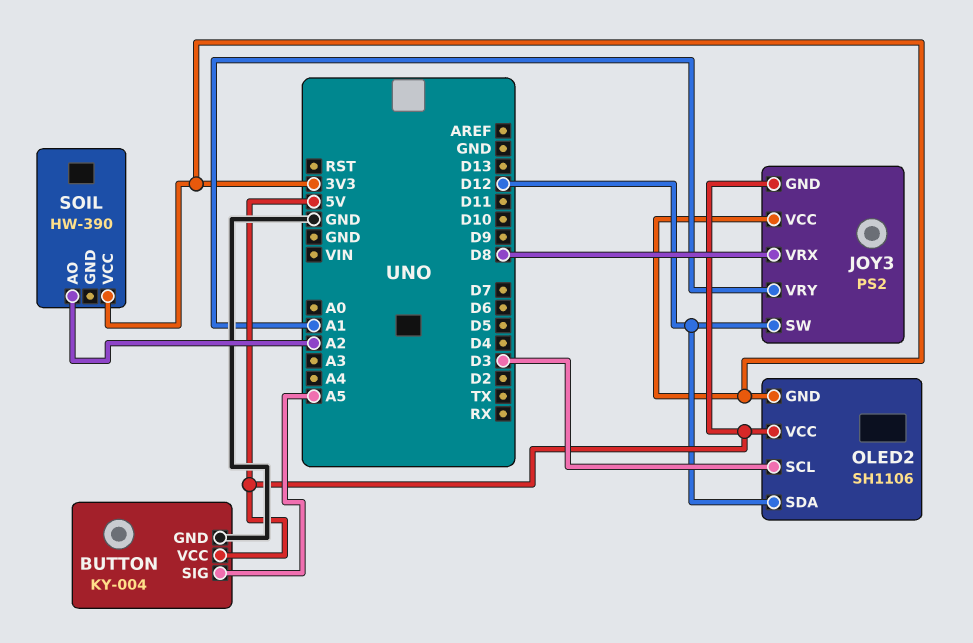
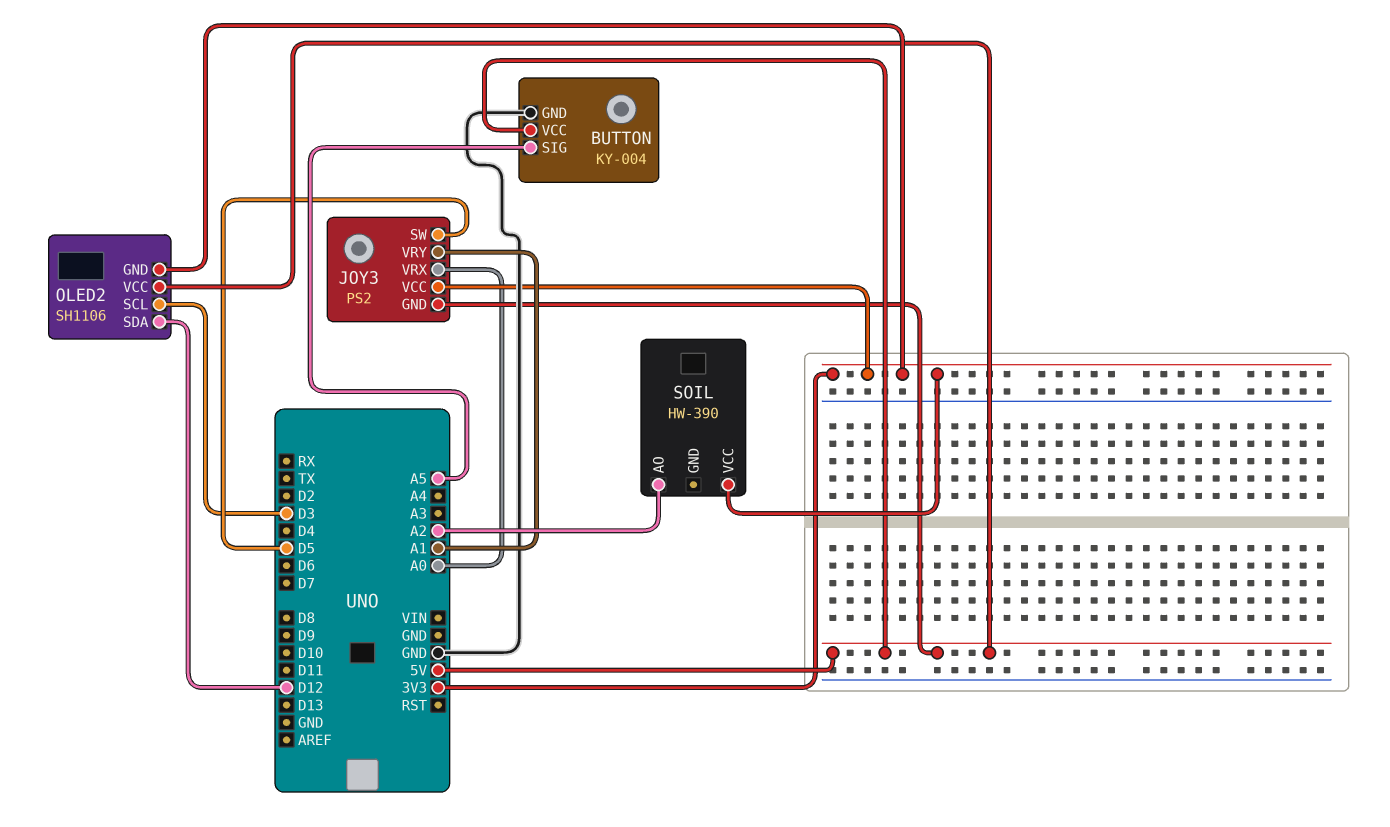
JOY3 pin SW: D12 -> D5
JOY3 pin VRX: D8 -> A0

